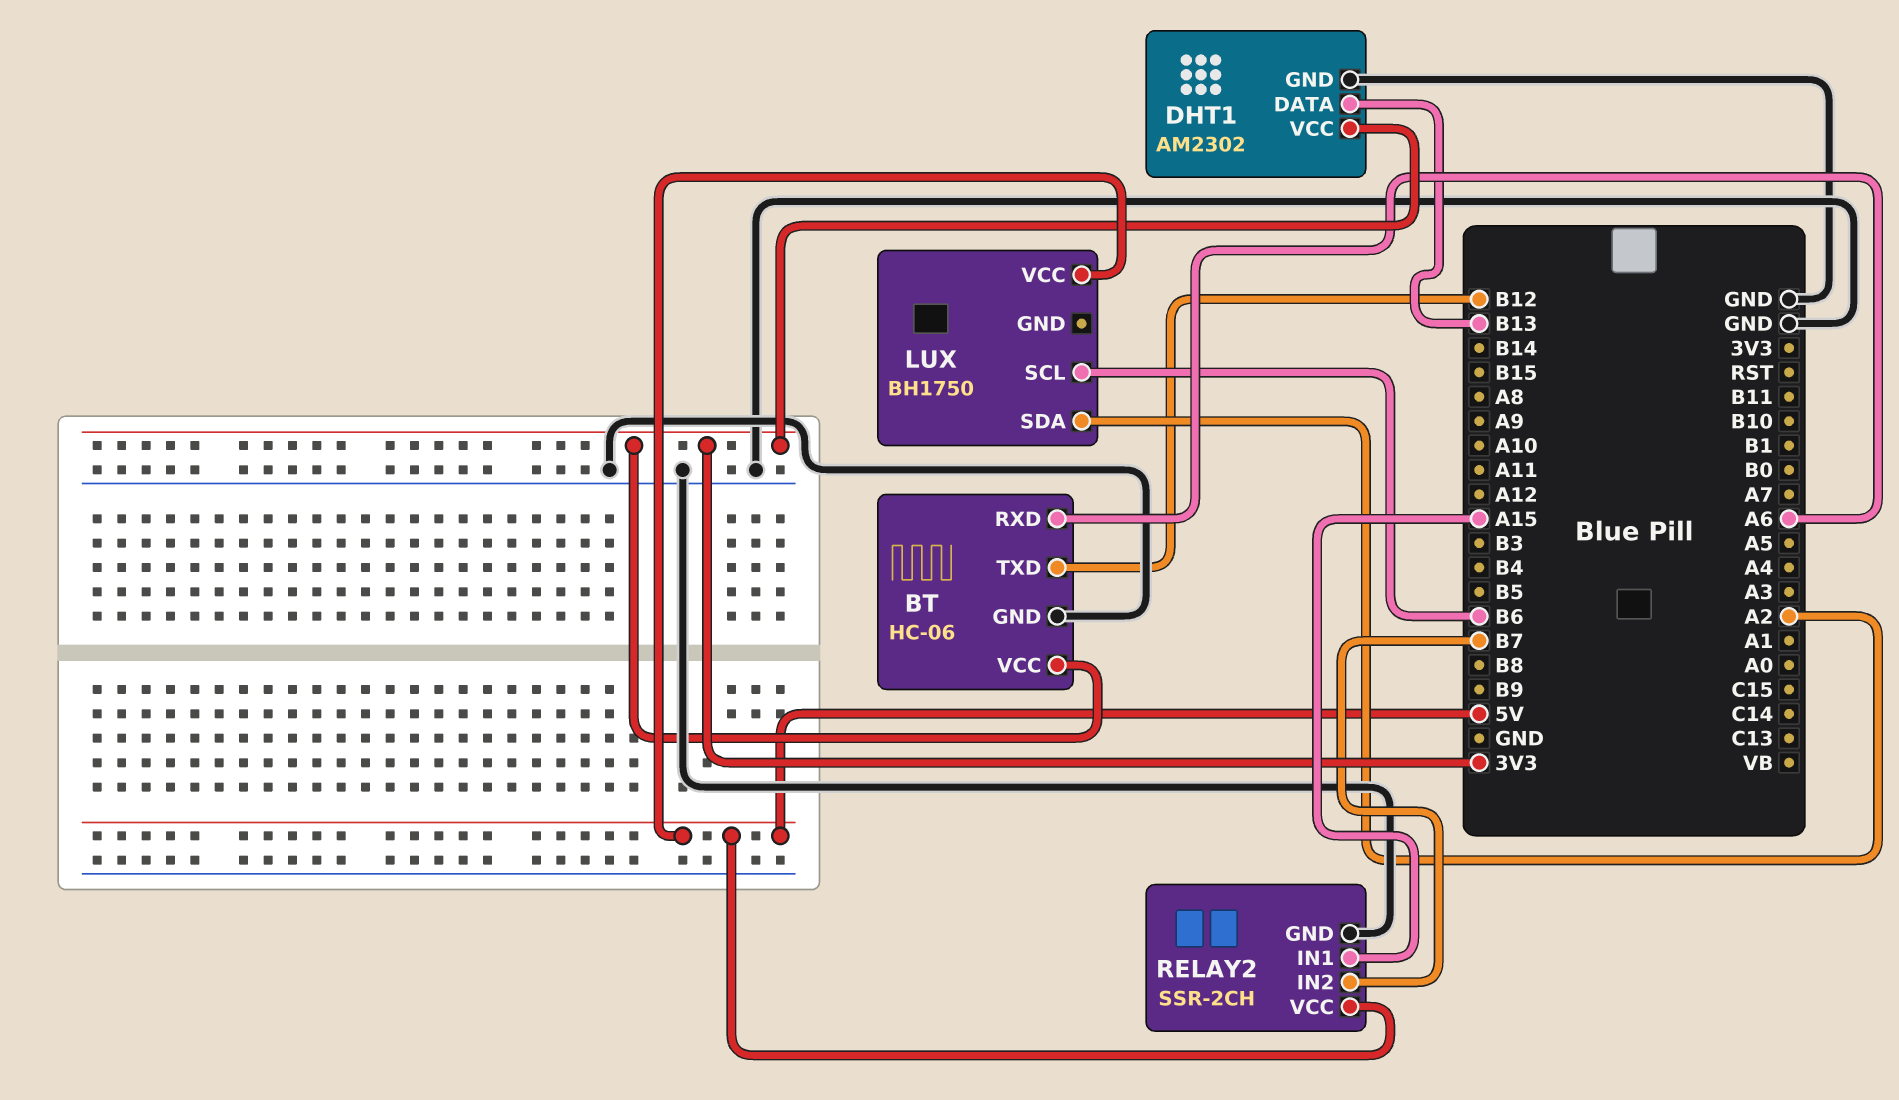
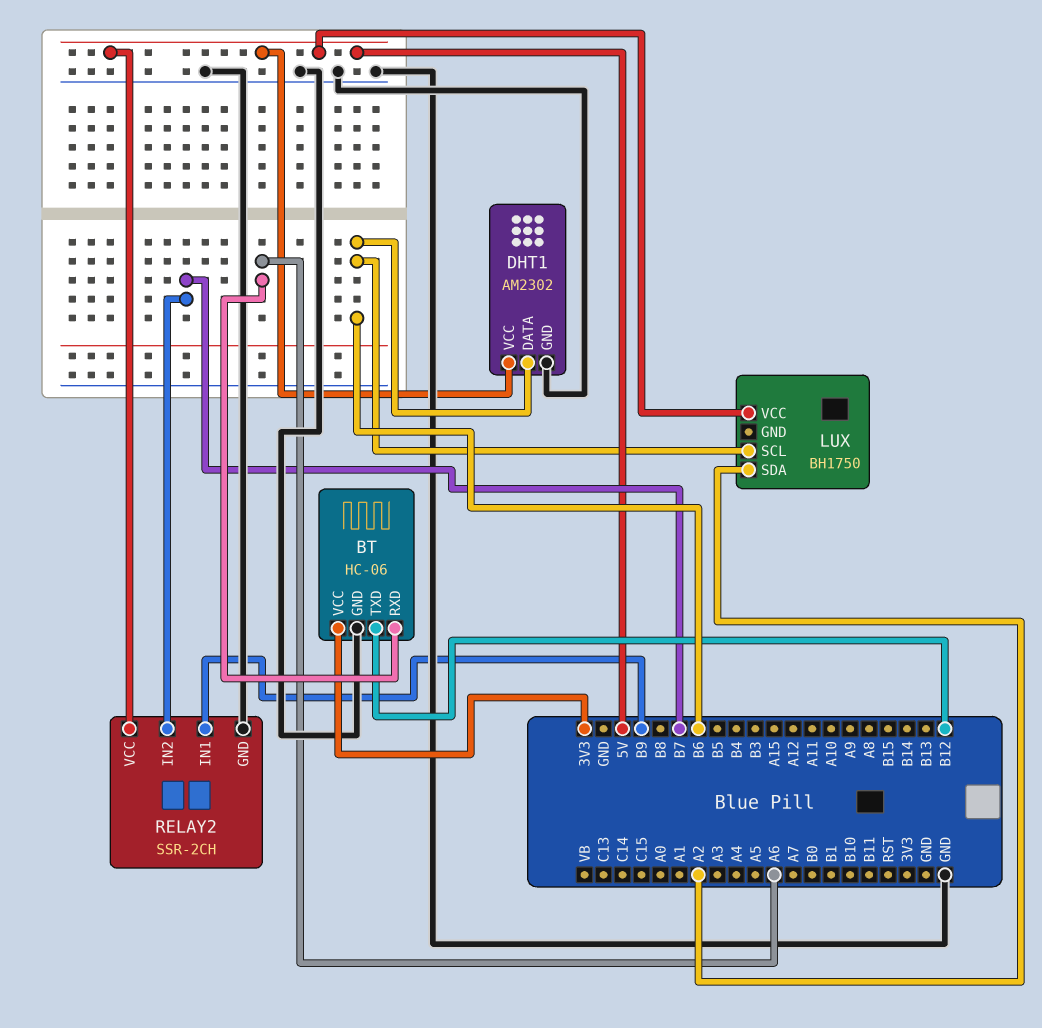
DHT1 pin DATA: B13 -> B6
DHT1 pin VCC: 3V3 -> 5V
RELAY2 pin IN1: A15 -> B9

